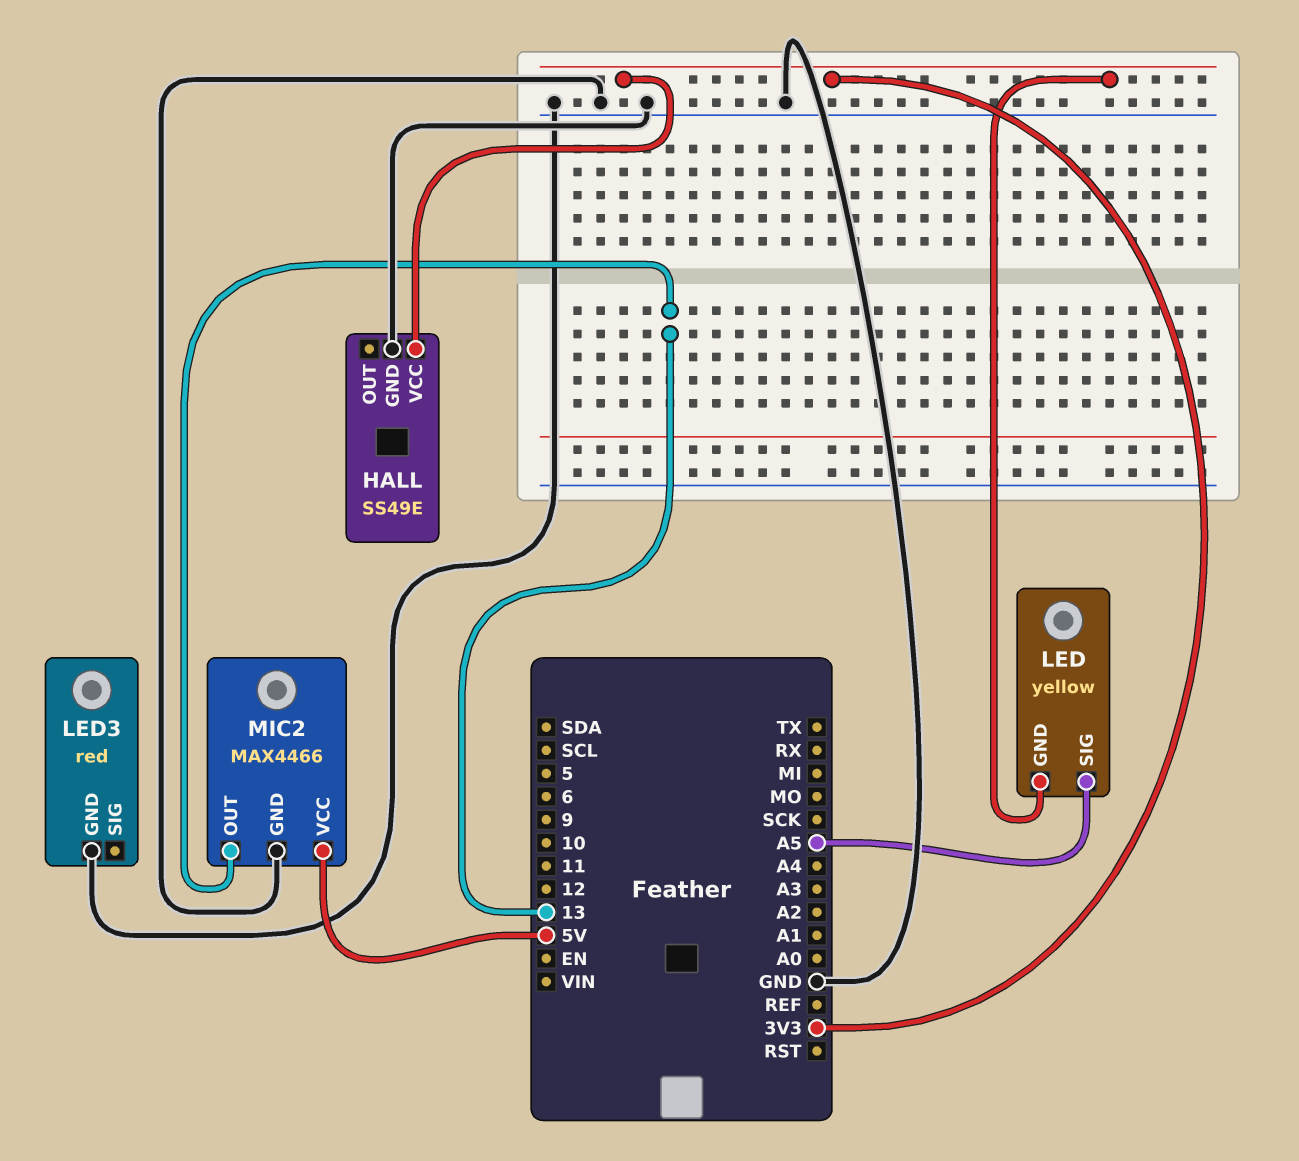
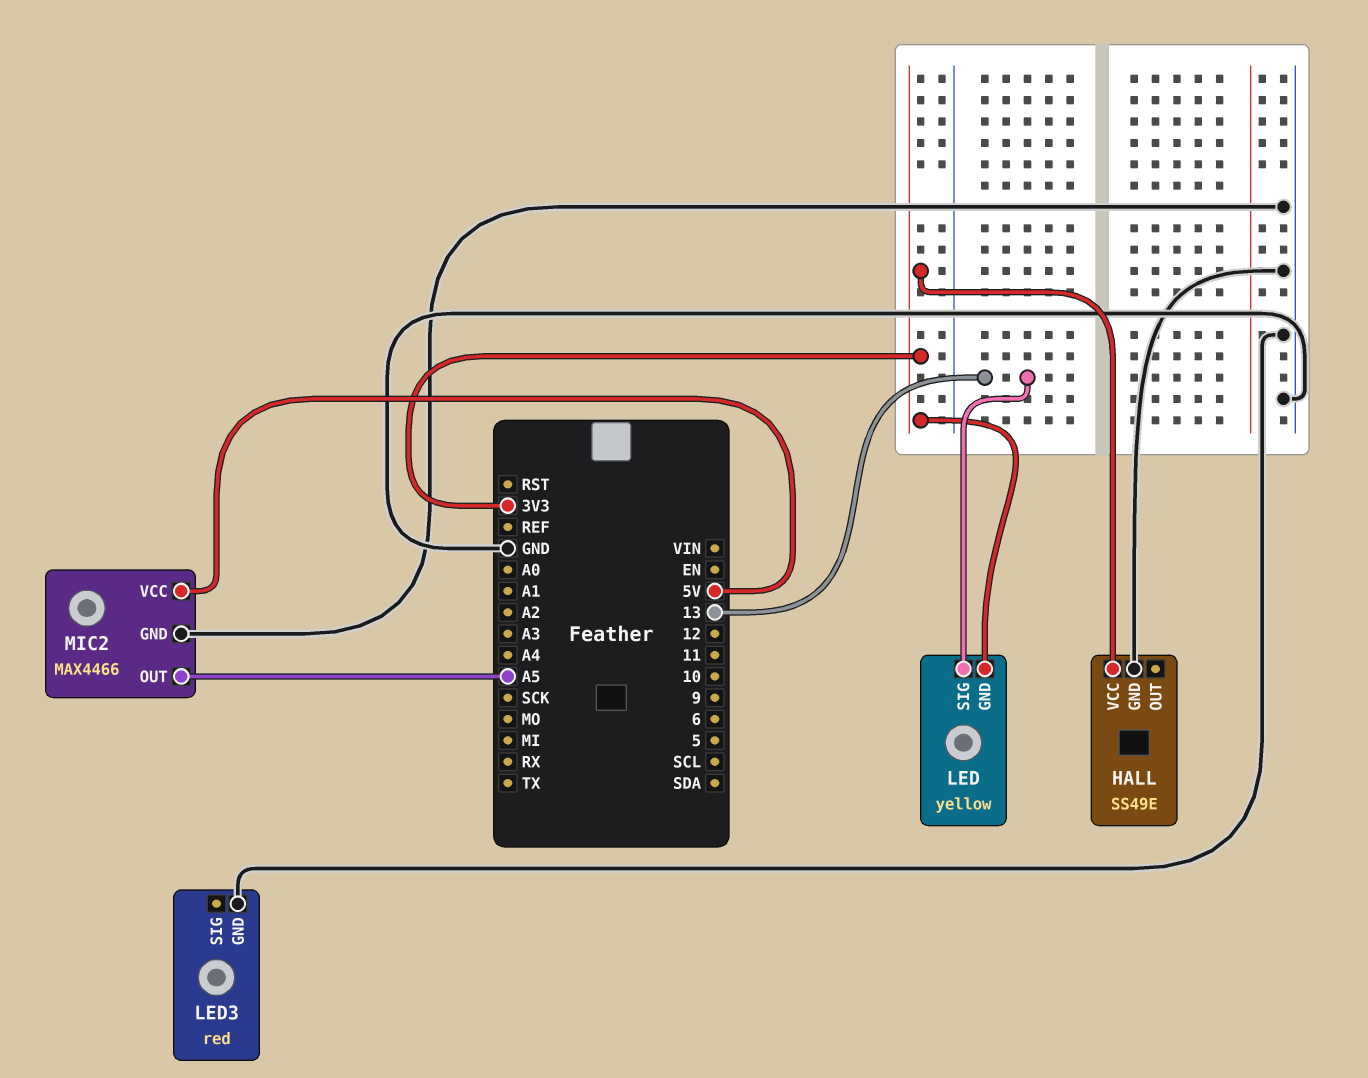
LED pin SIG: A5 -> 13
MIC2 pin OUT: 13 -> A5

